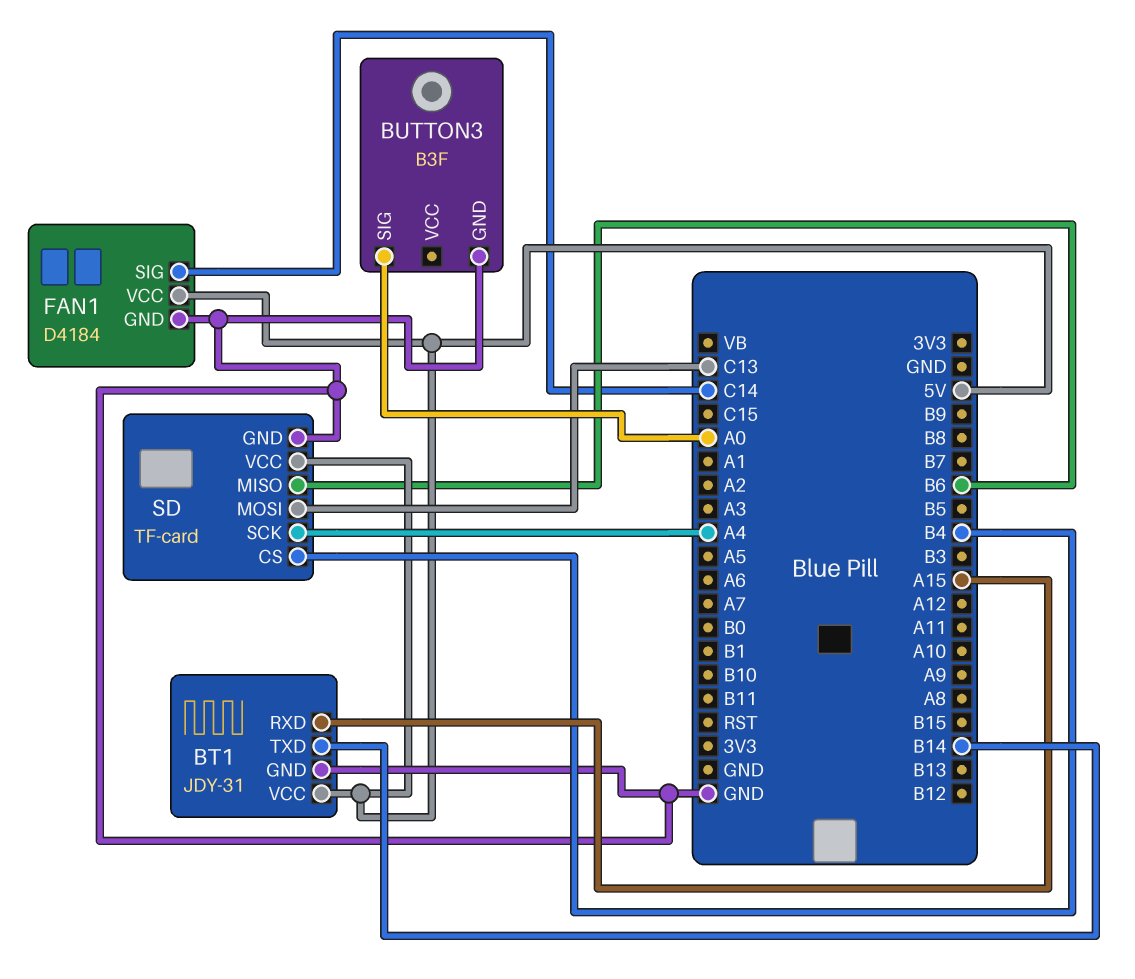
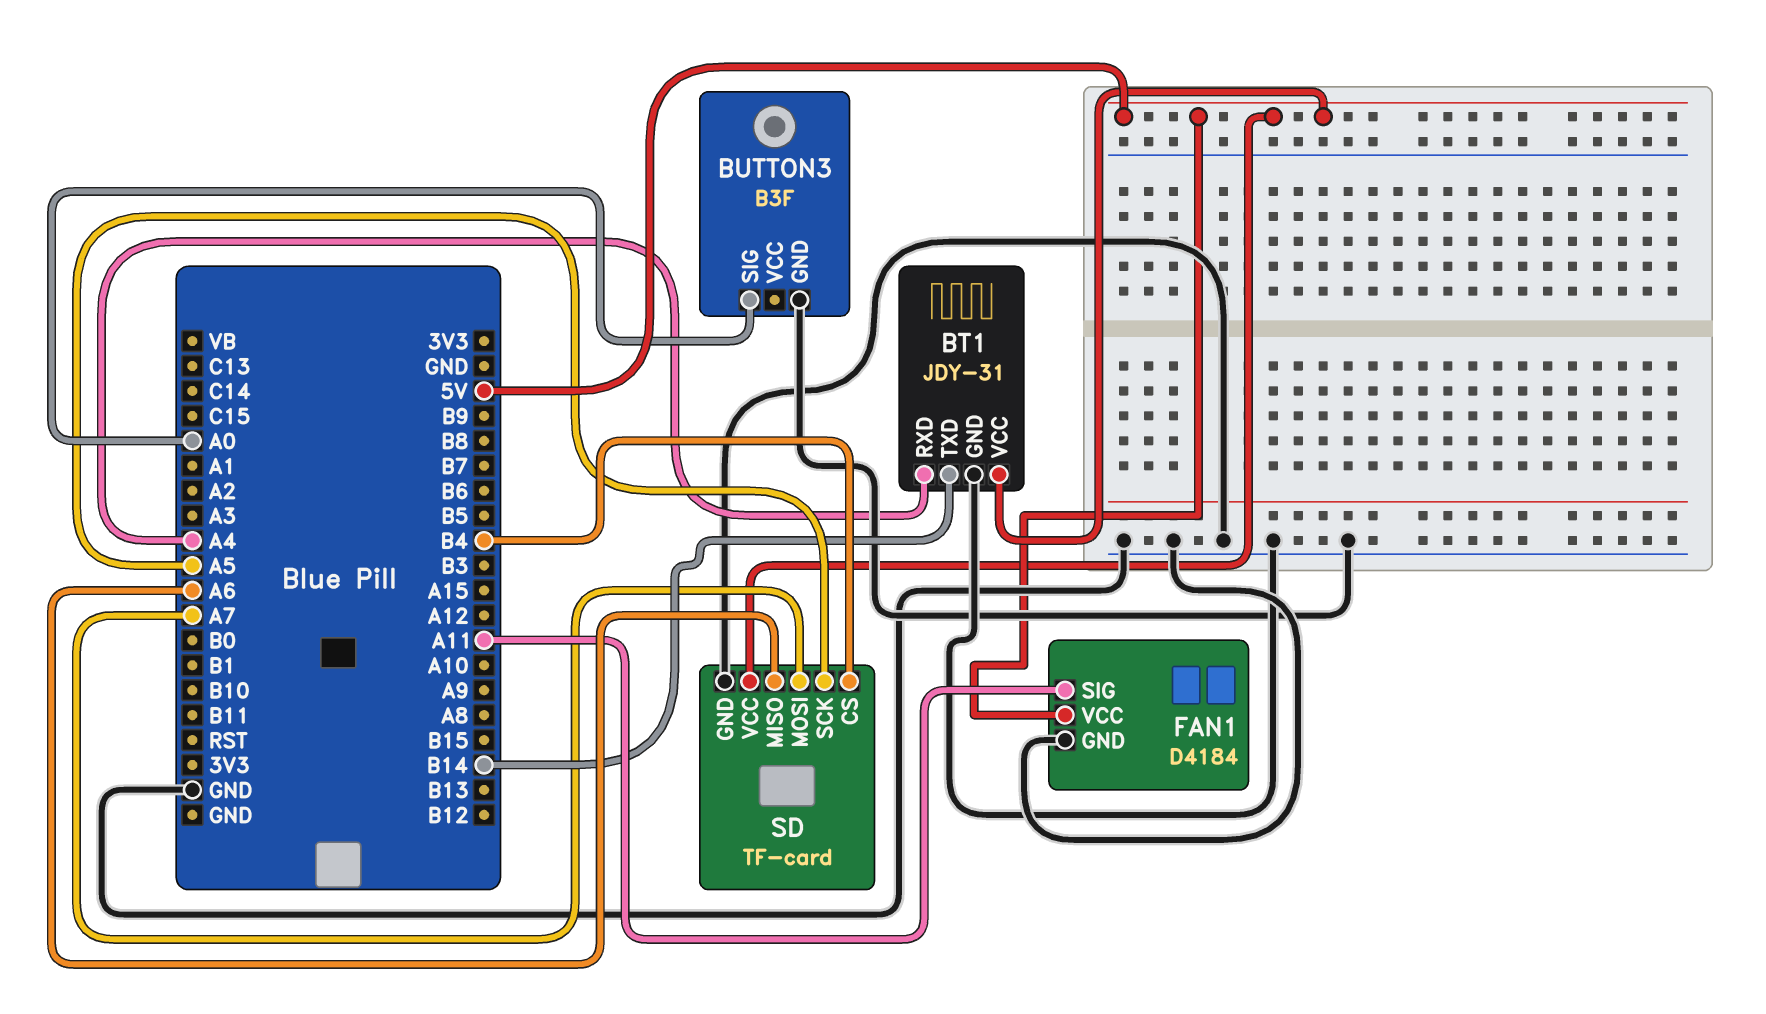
BT1 pin RXD: A15 -> A4
FAN1 pin SIG: C14 -> A11
SD pin MISO: B6 -> A6
SD pin MOSI: C13 -> A7
SD pin SCK: A4 -> A5

